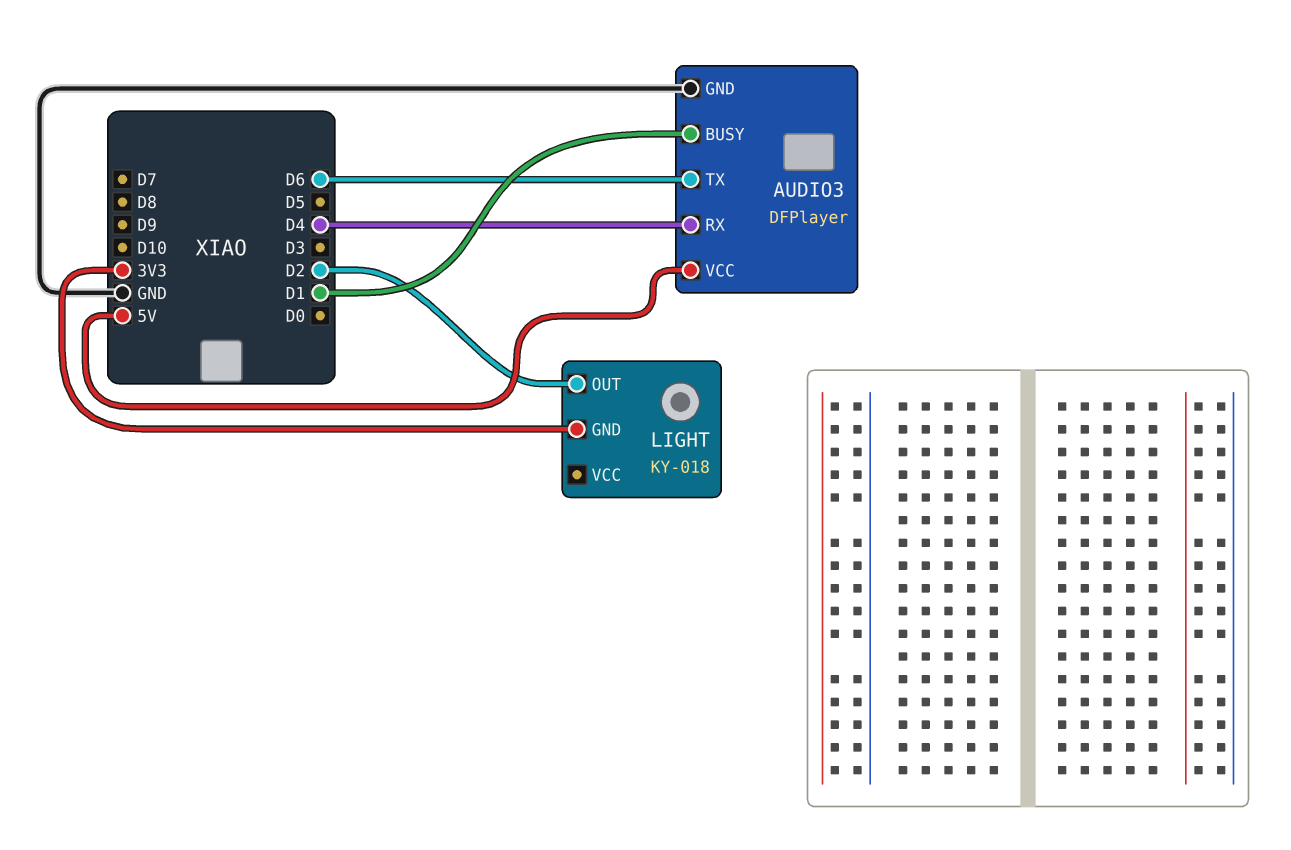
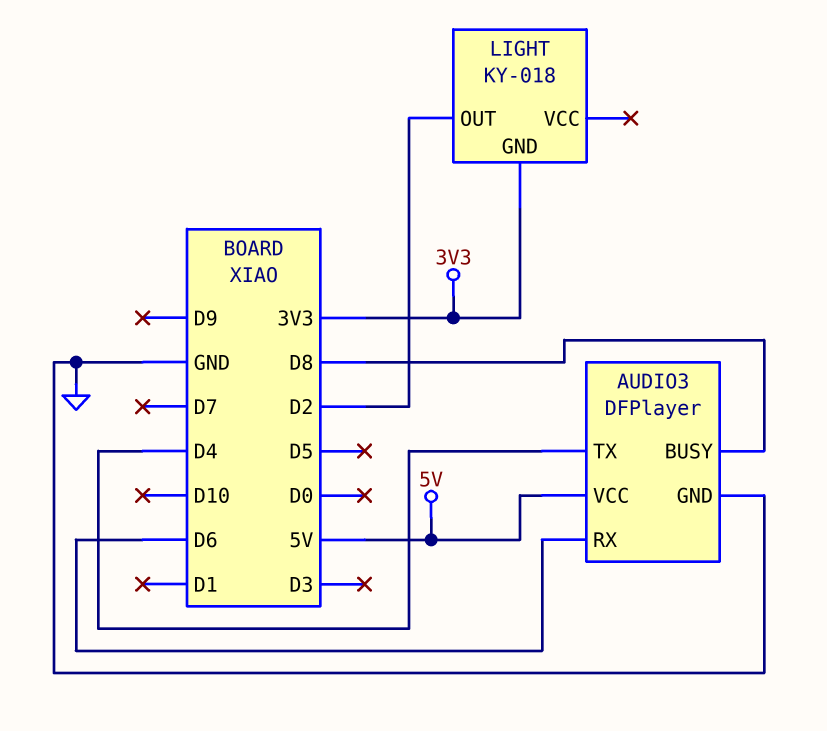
AUDIO3 pin BUSY: D1 -> D8
AUDIO3 pin RX: D4 -> D6
AUDIO3 pin TX: D6 -> D4

